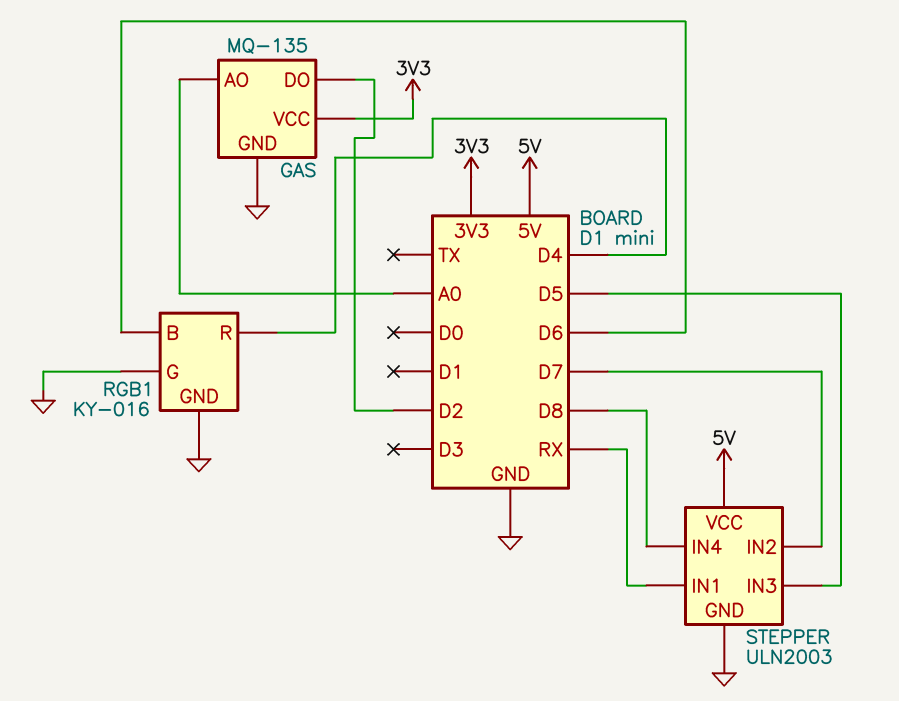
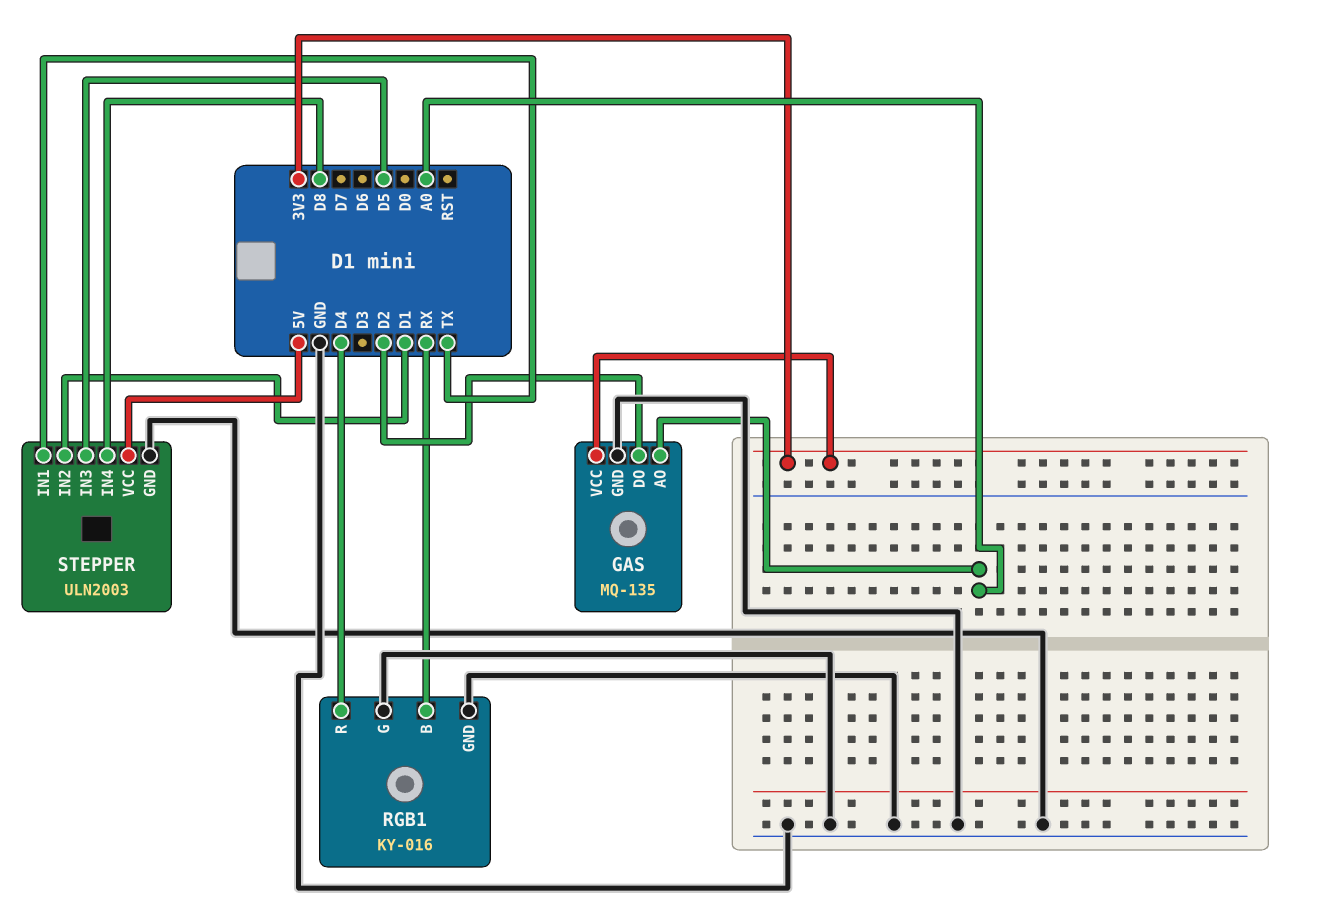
RGB1 pin B: D6 -> RX
STEPPER pin IN1: RX -> TX
STEPPER pin IN2: D7 -> D1

